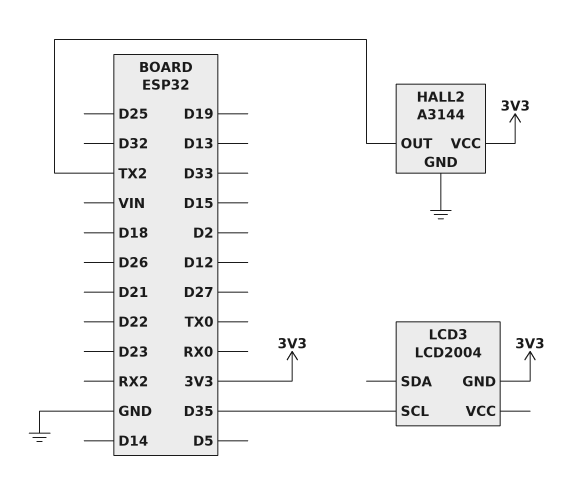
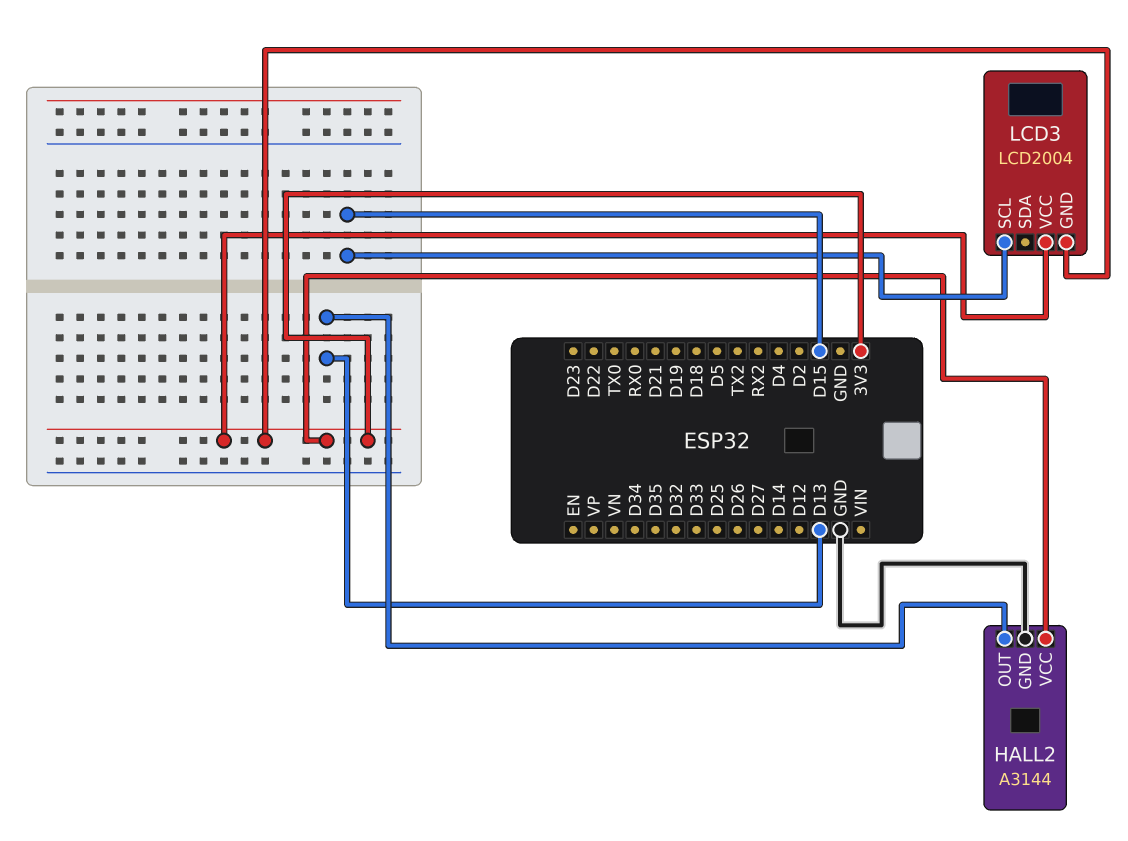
HALL2 pin OUT: TX2 -> D13
LCD3 pin SCL: D35 -> D15
LCD3 pin VCC: none -> 3V3

